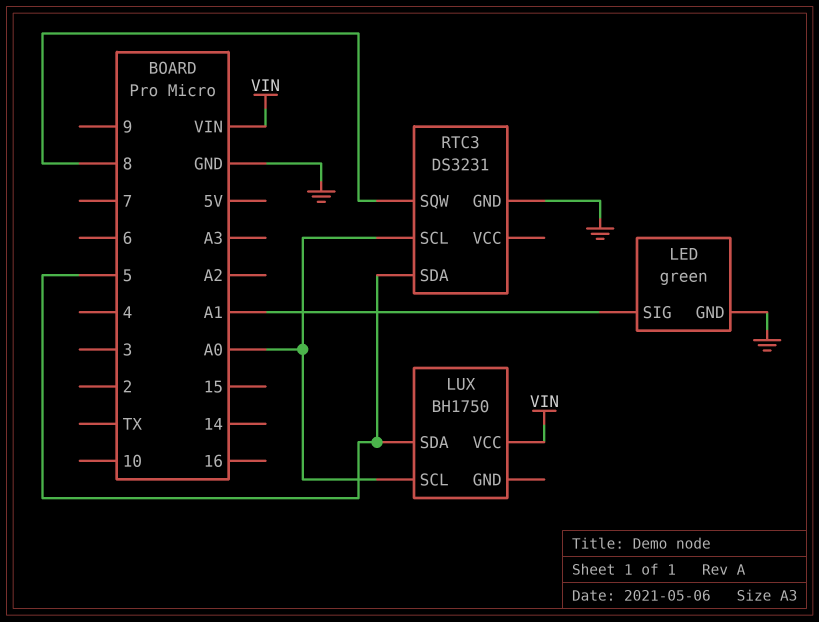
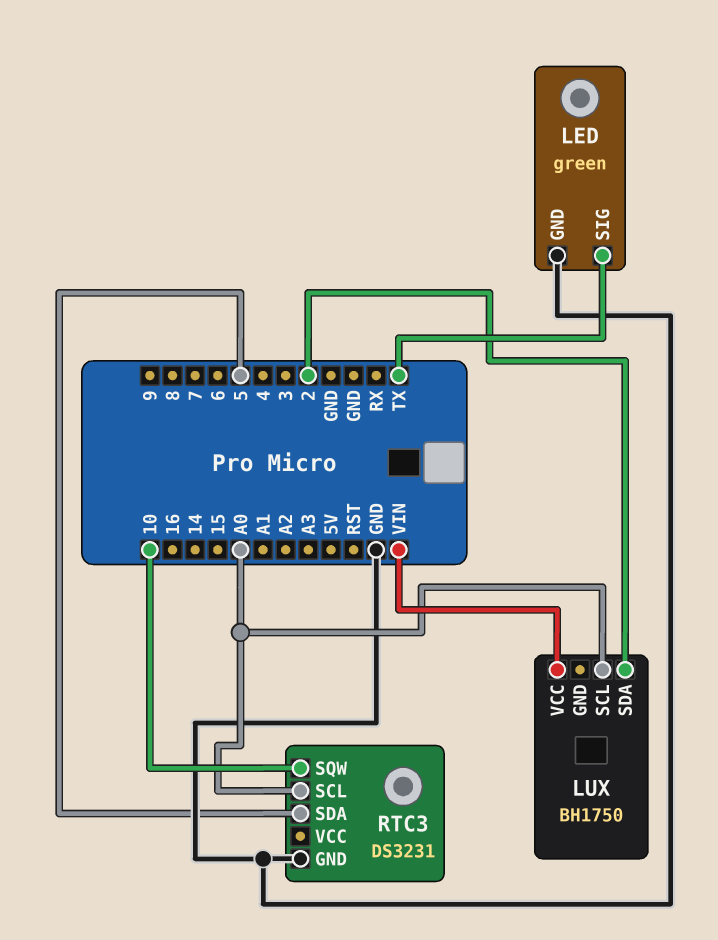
LED pin SIG: A1 -> TX
LUX pin SDA: 5 -> 2
RTC3 pin SQW: 8 -> 10

